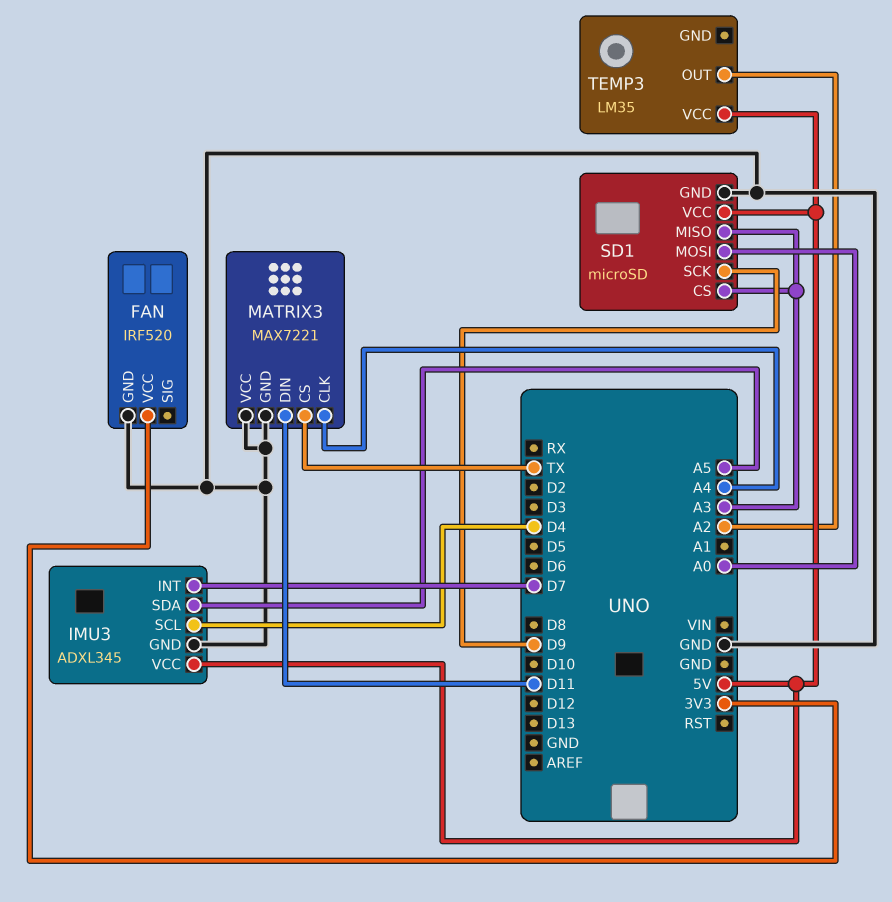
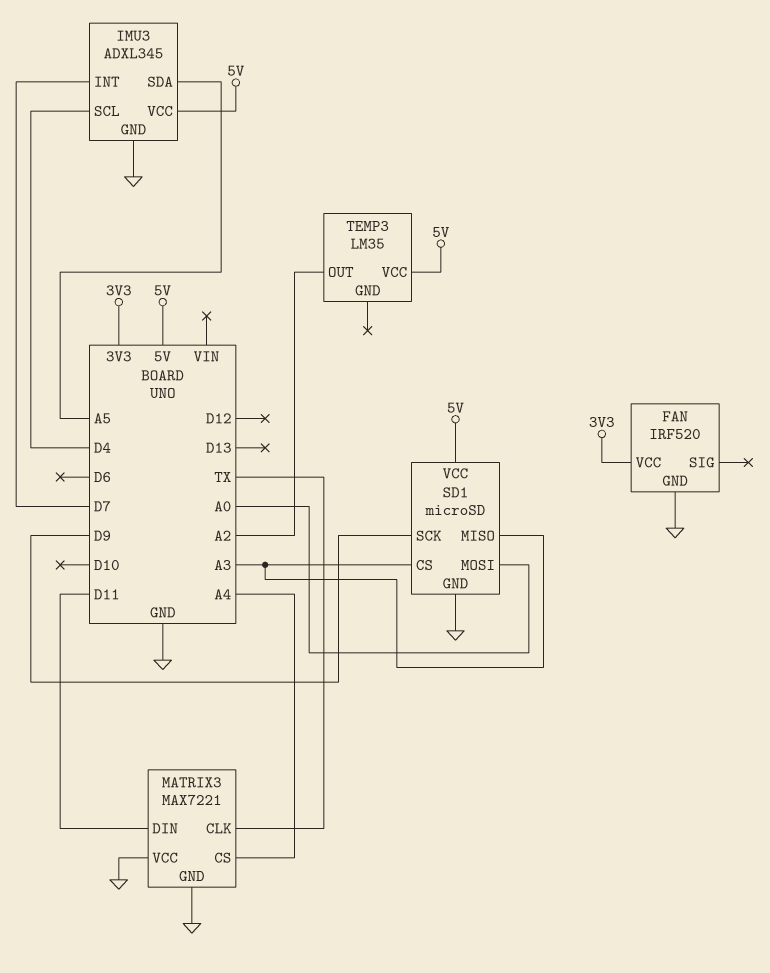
MATRIX3 pin CLK: A4 -> TX
MATRIX3 pin CS: TX -> A4

